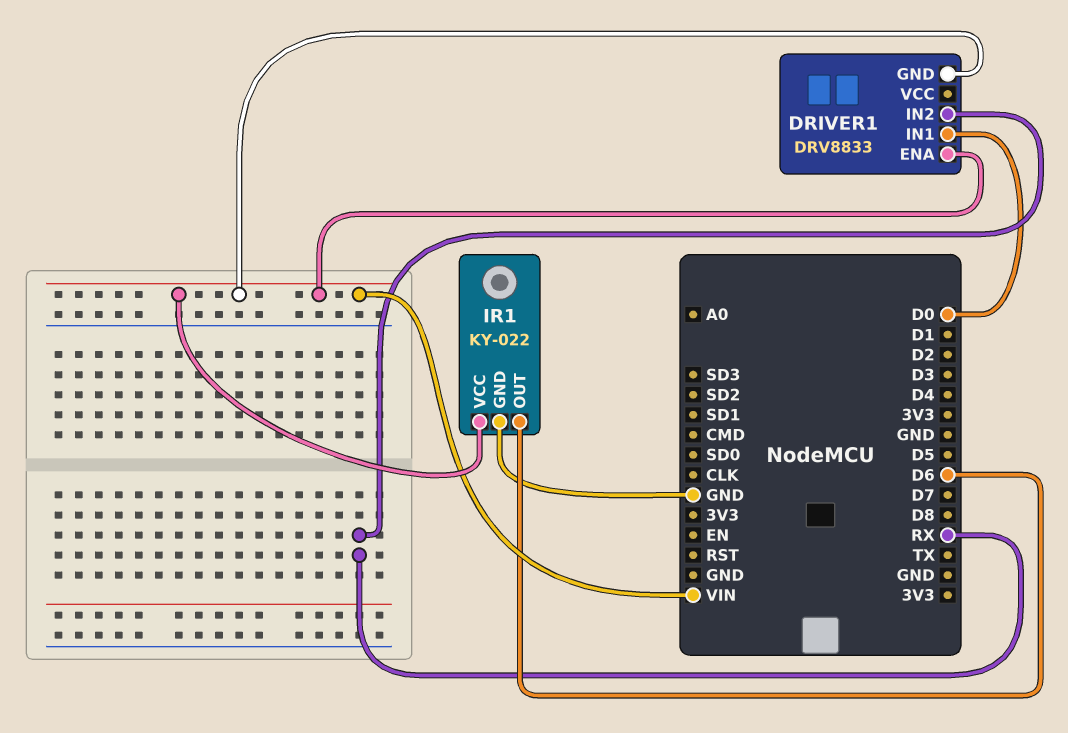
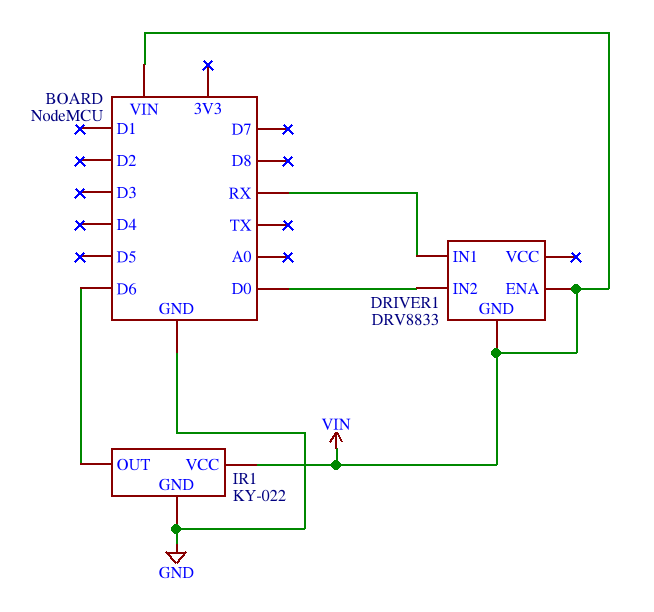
DRIVER1 pin IN1: D0 -> RX
DRIVER1 pin IN2: RX -> D0

